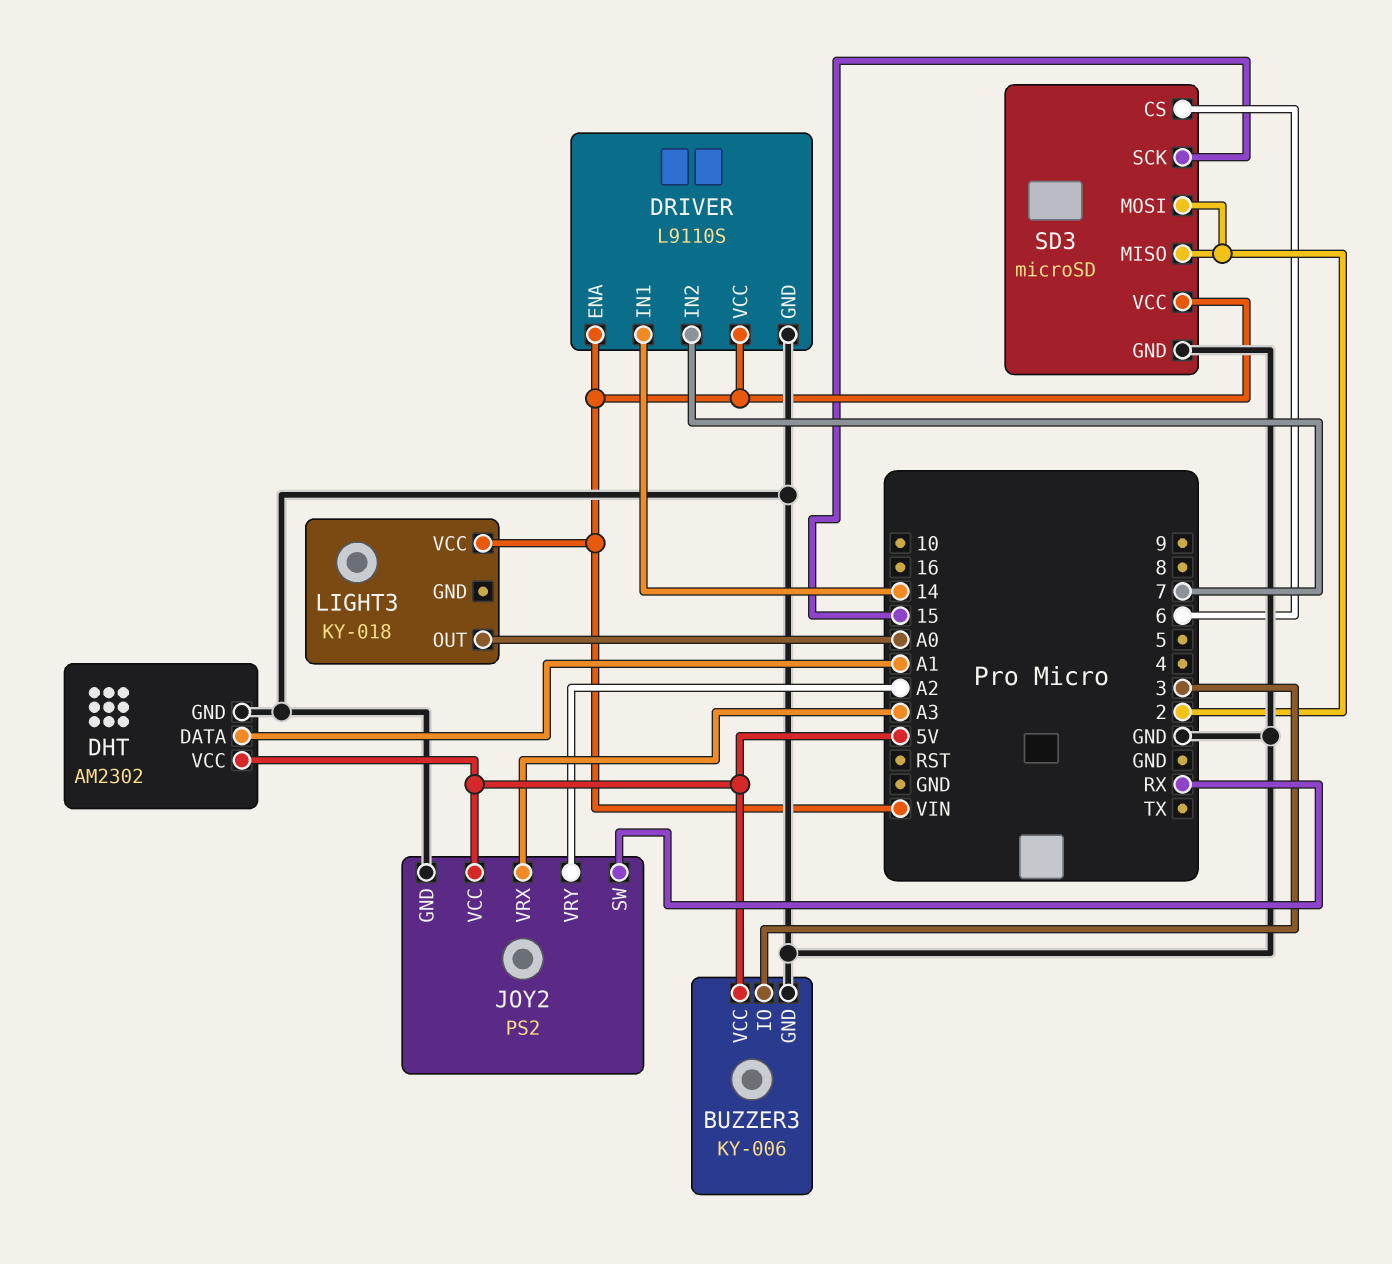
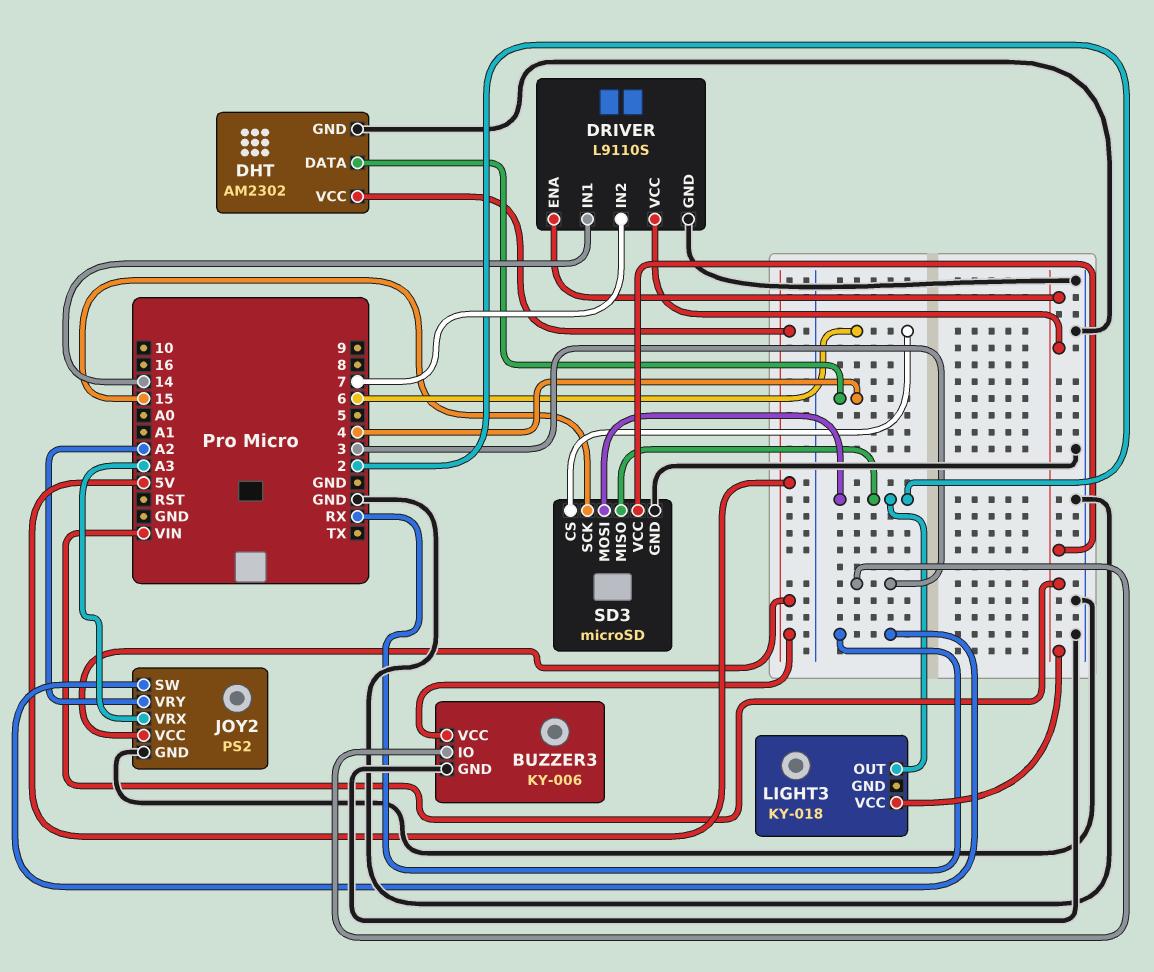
DHT pin DATA: A1 -> 4
LIGHT3 pin OUT: A0 -> 2

